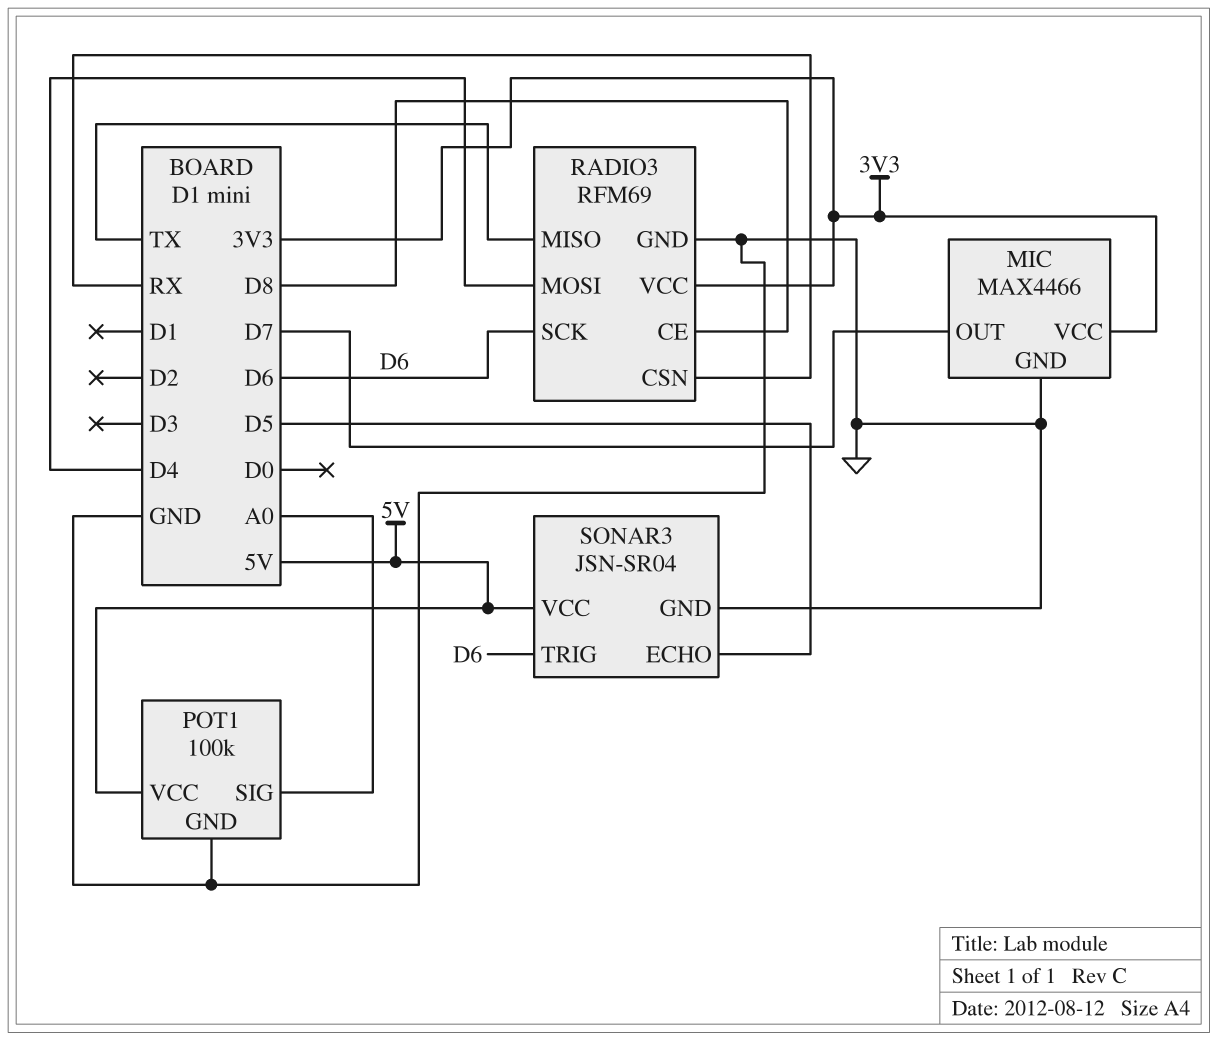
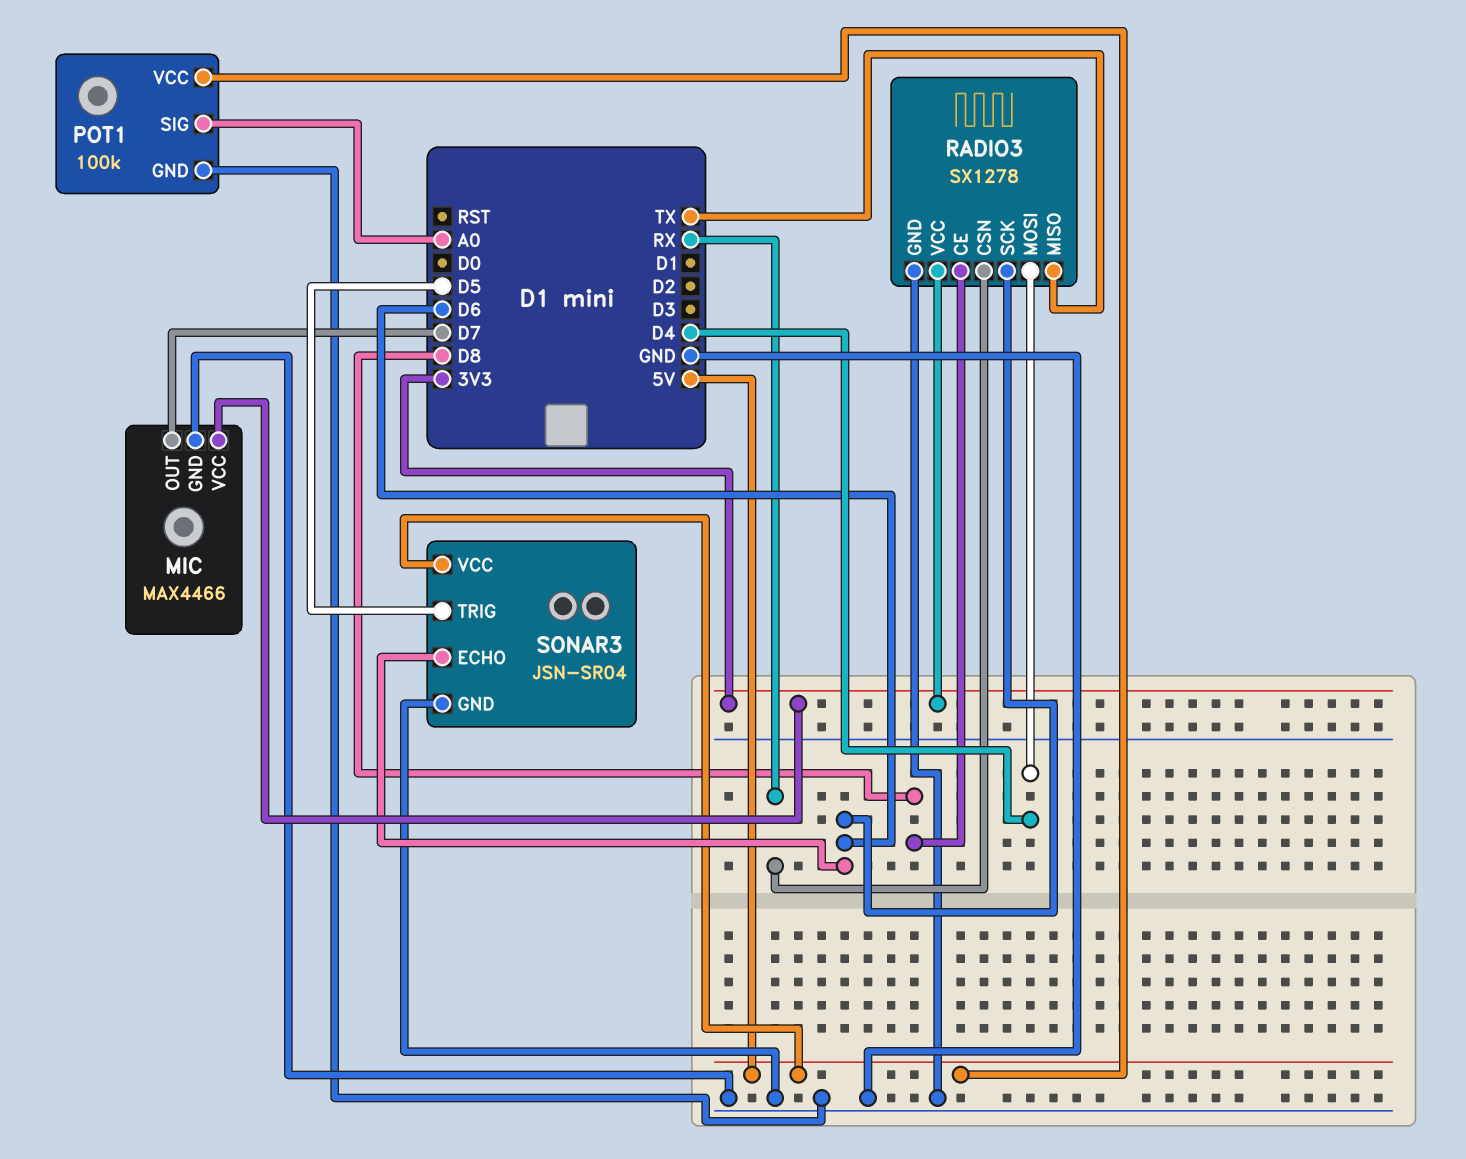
RADIO3: RFM69 -> SX1278
SONAR3 pin ECHO: D5 -> D6
SONAR3 pin TRIG: D6 -> D5

